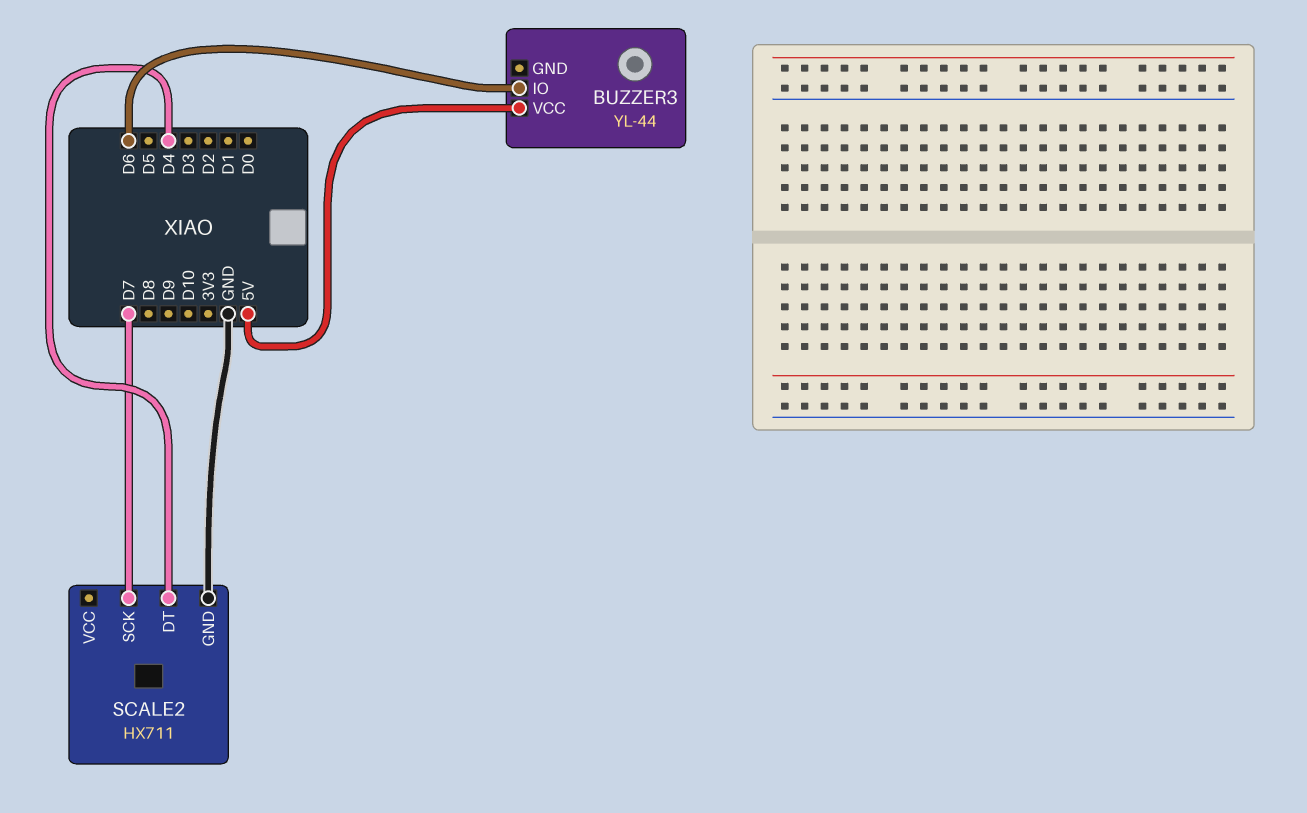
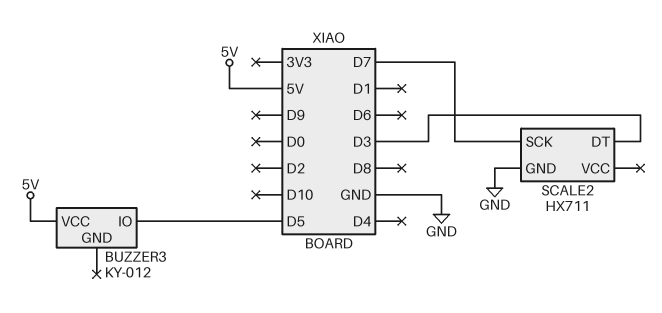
BUZZER3: YL-44 -> KY-012
BUZZER3 pin IO: D6 -> D5
SCALE2 pin DT: D4 -> D3

